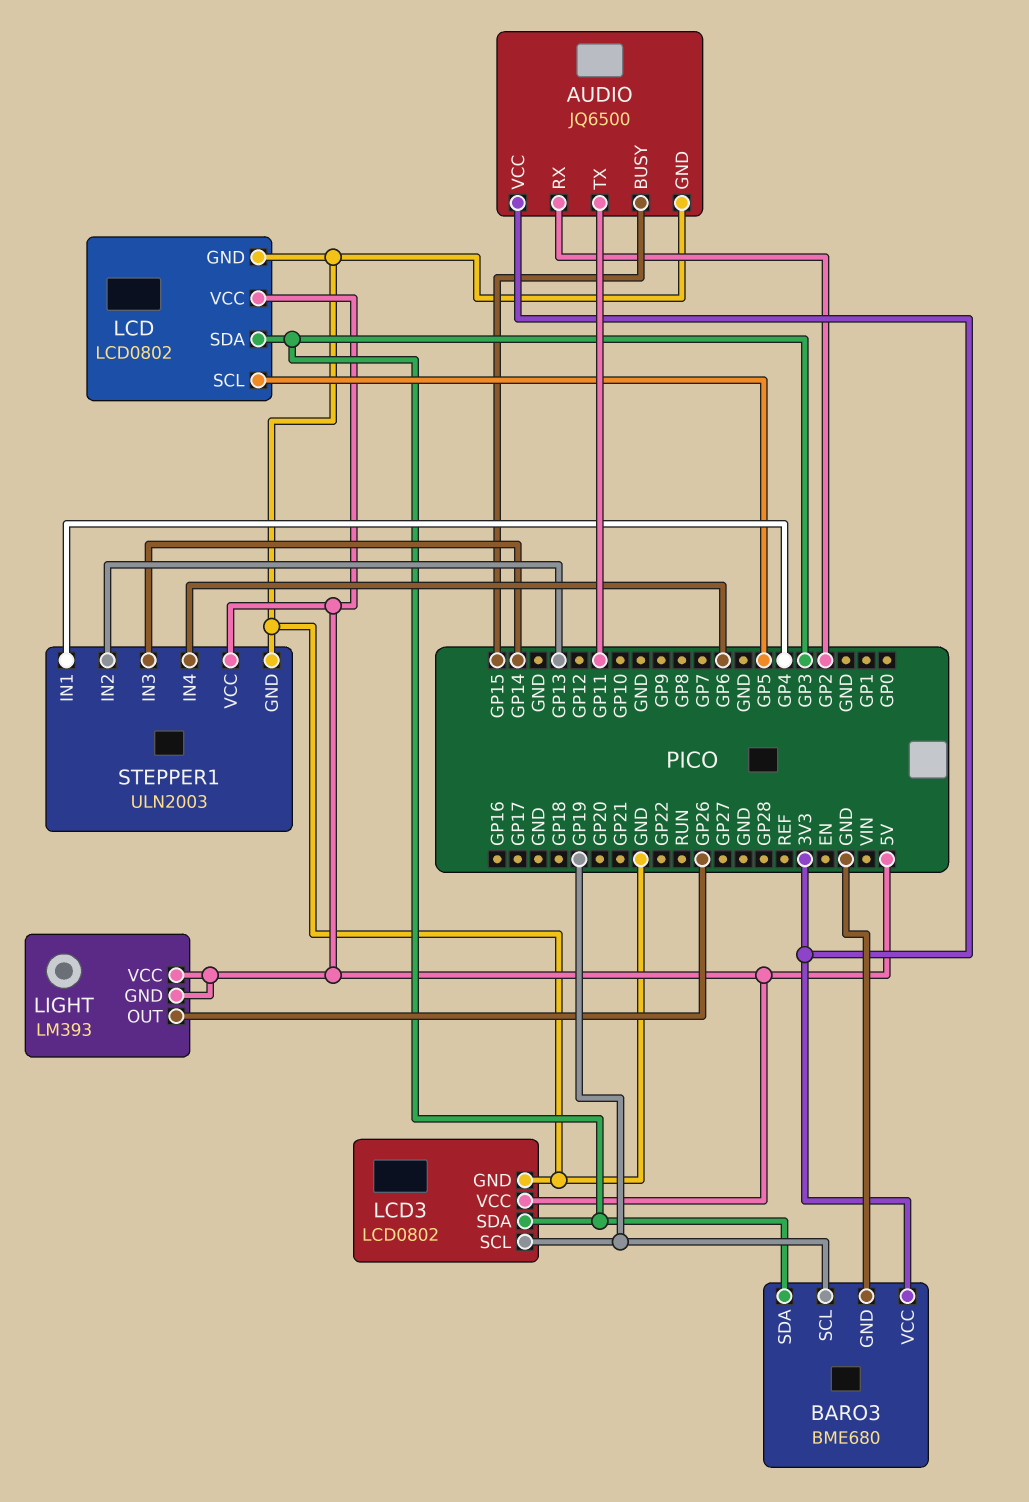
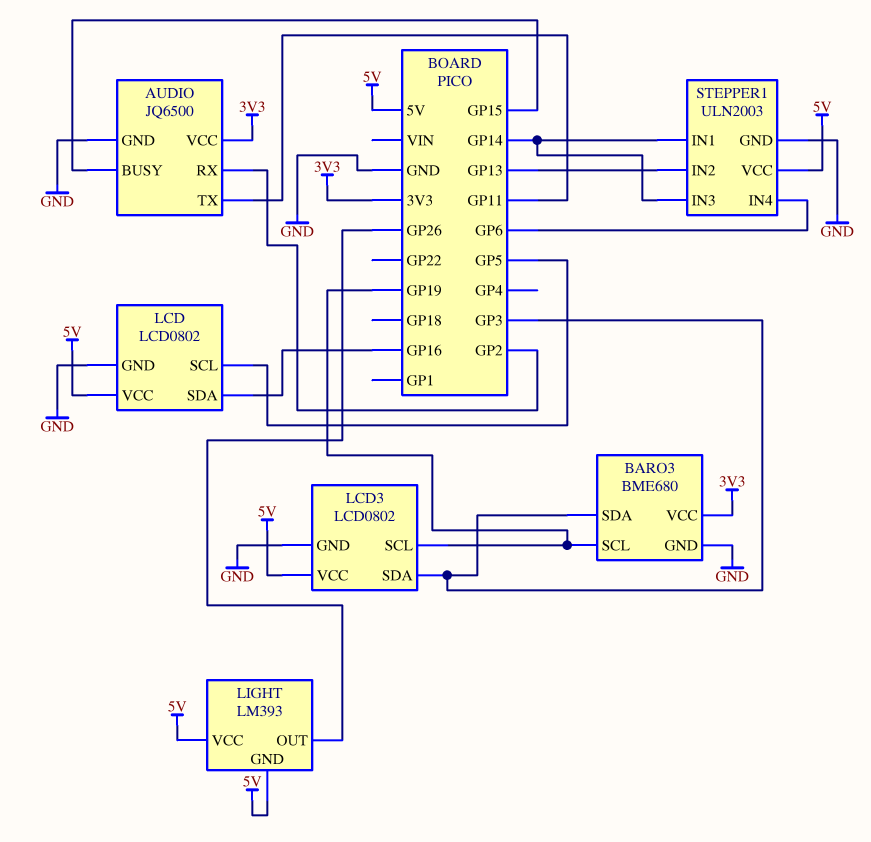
LCD pin SDA: GP3 -> GP16
STEPPER1 pin IN1: GP4 -> GP14

